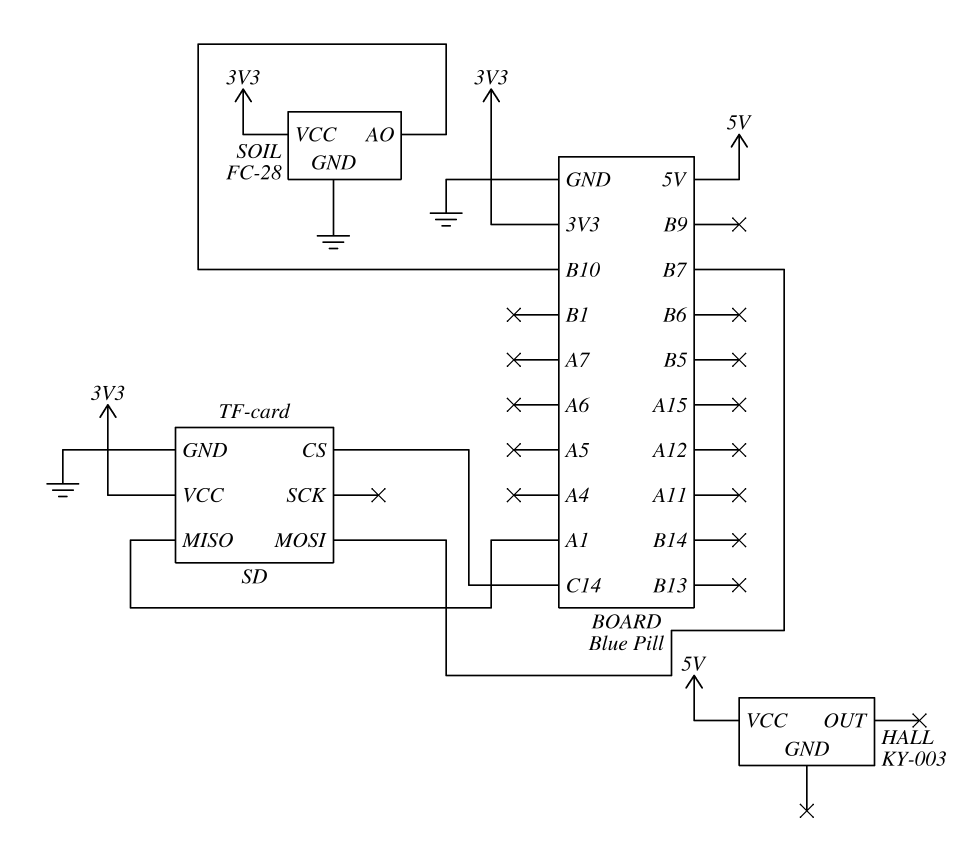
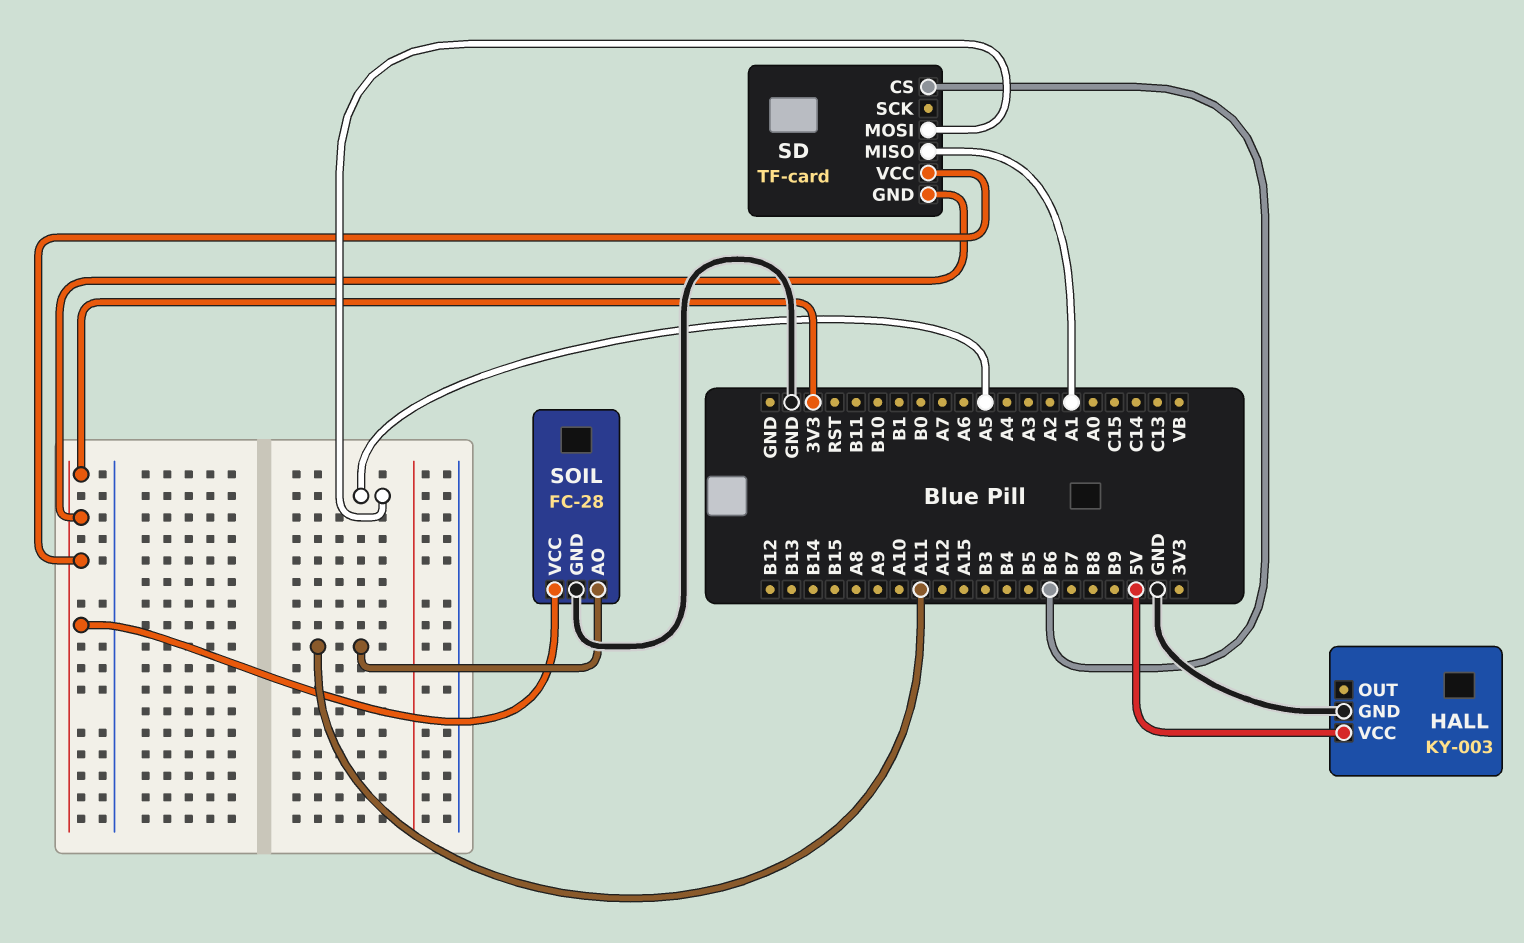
HALL pin GND: none -> GND
SD pin CS: C14 -> B6
SD pin GND: GND -> 3V3
SD pin MOSI: B7 -> A5
SOIL pin AO: B10 -> A11

